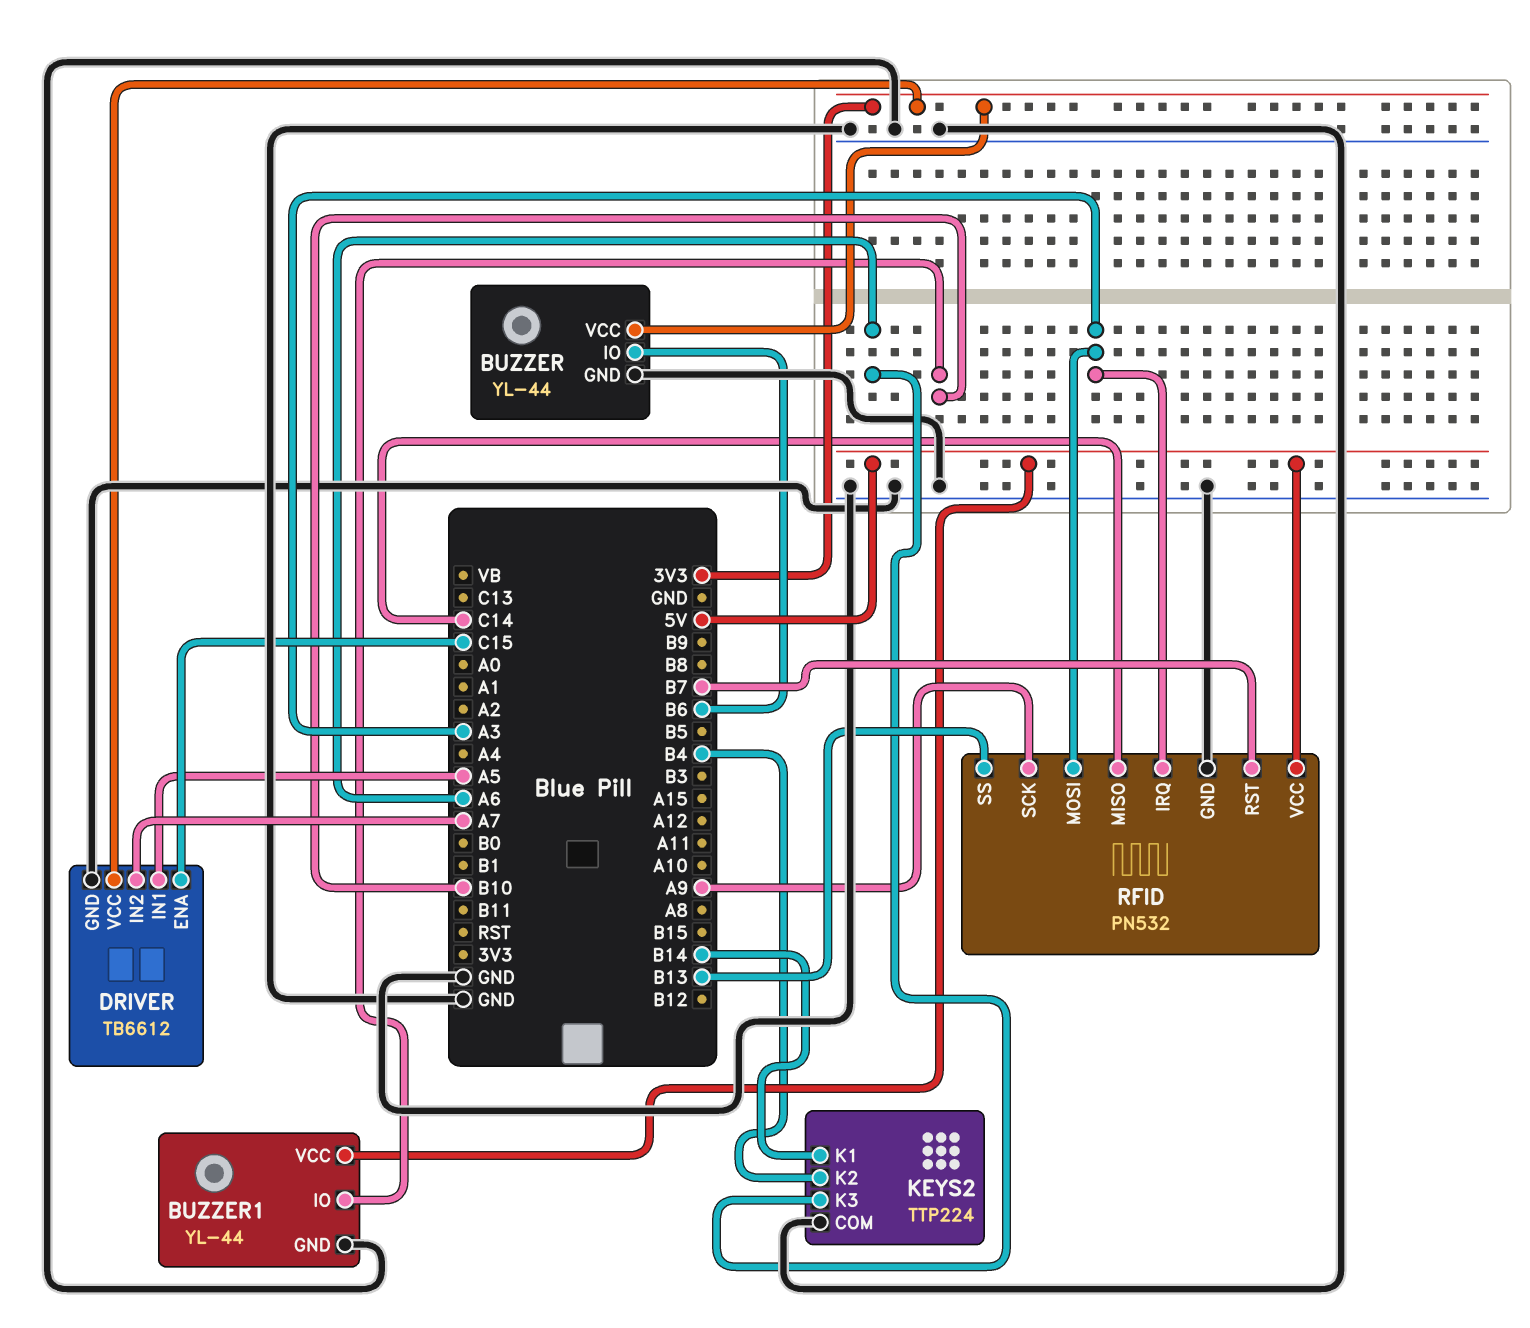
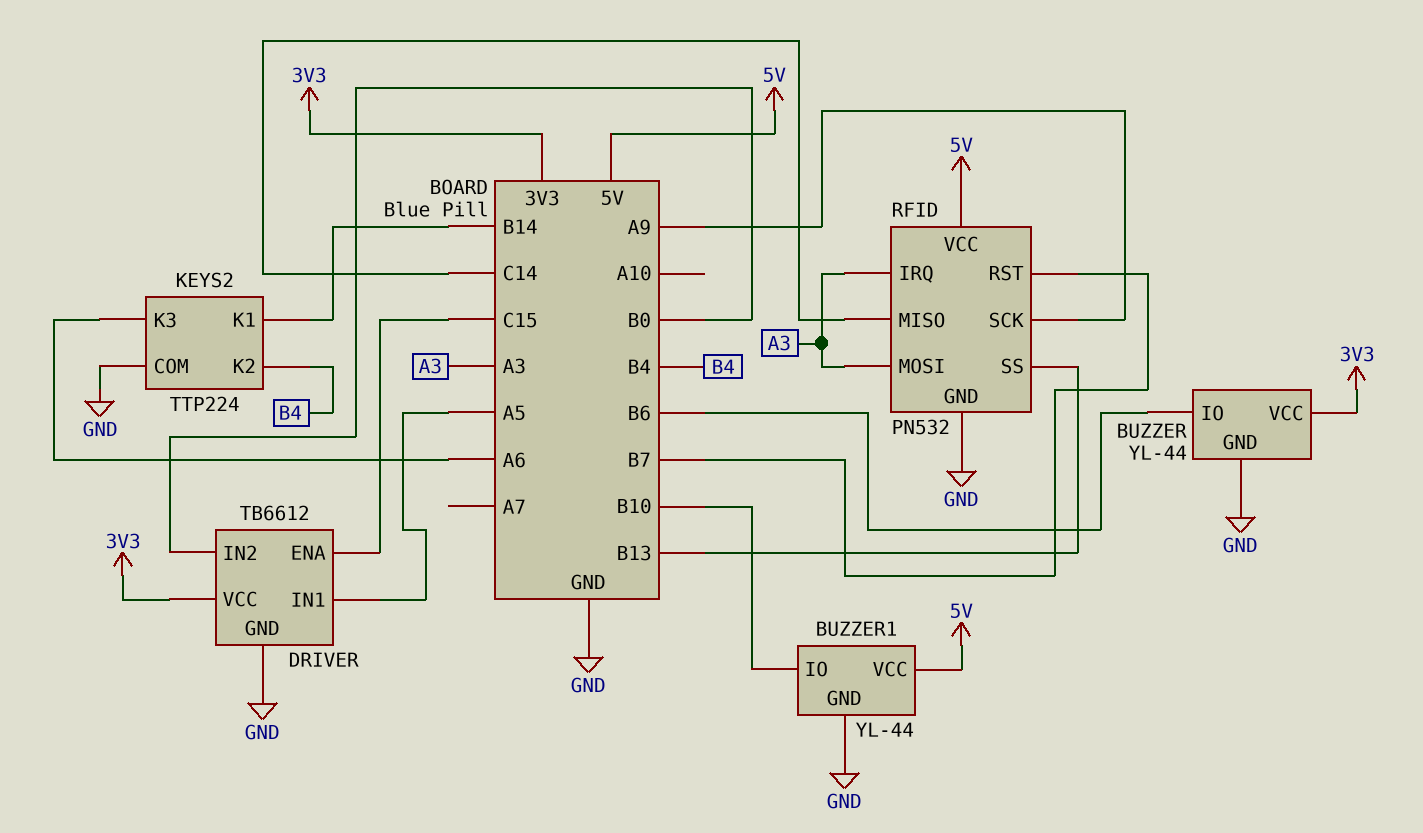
DRIVER pin IN2: A7 -> B0

